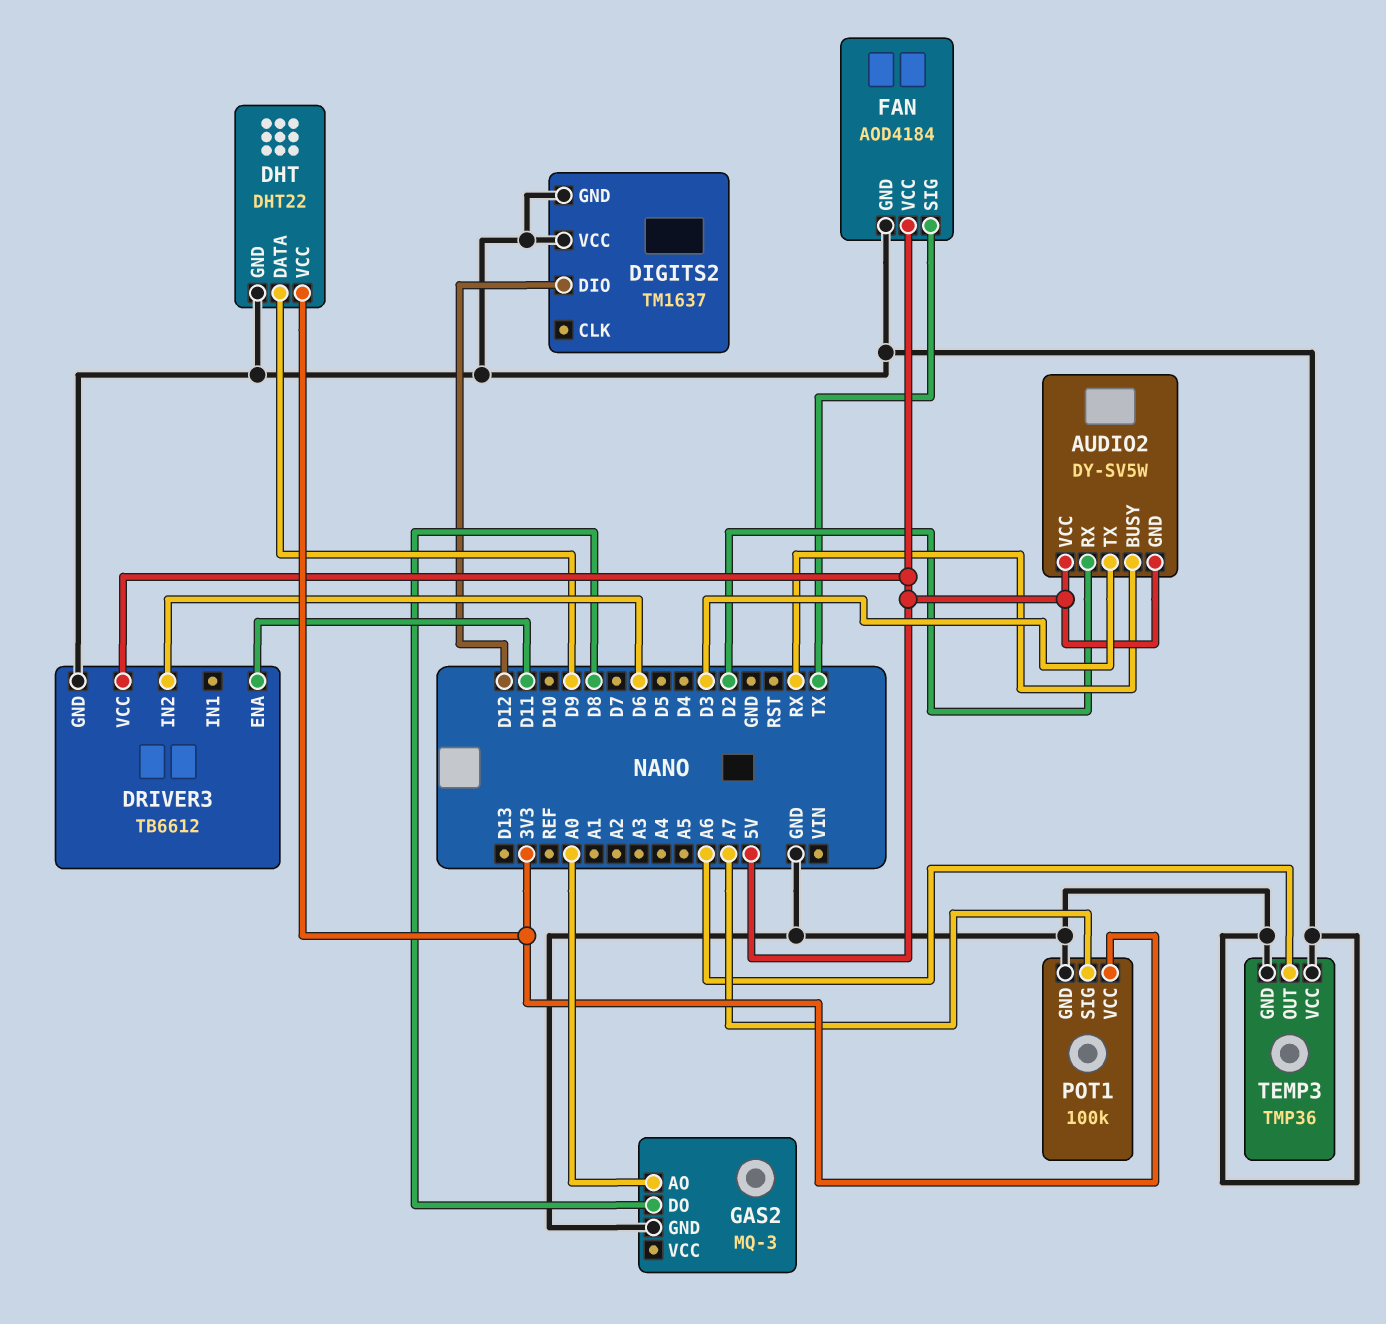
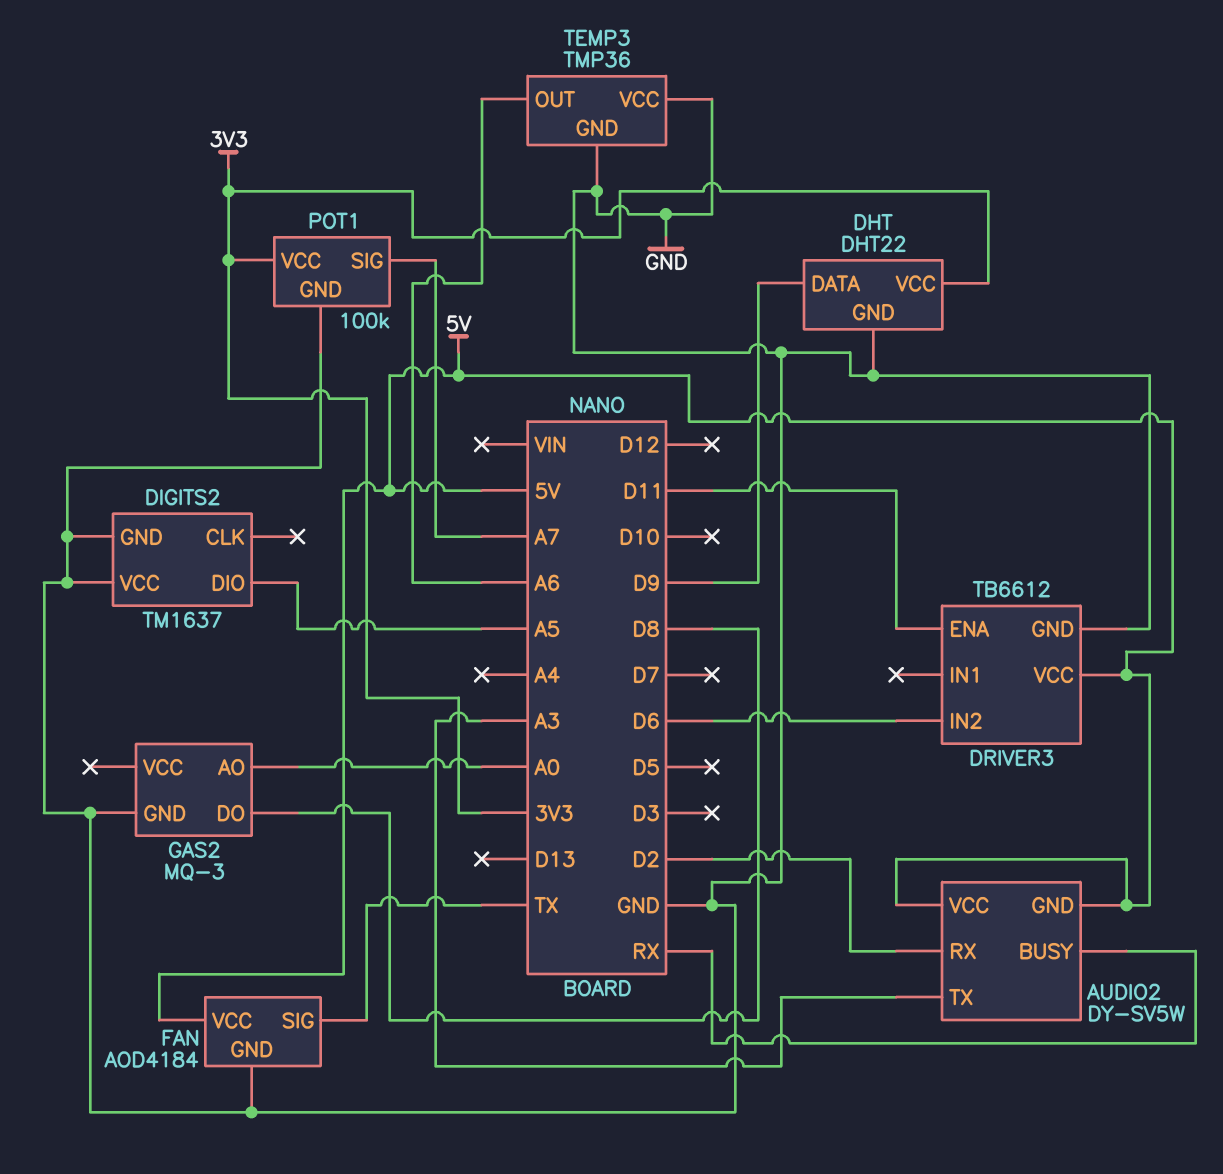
AUDIO2 pin TX: D3 -> A3
DIGITS2 pin DIO: D12 -> A5

